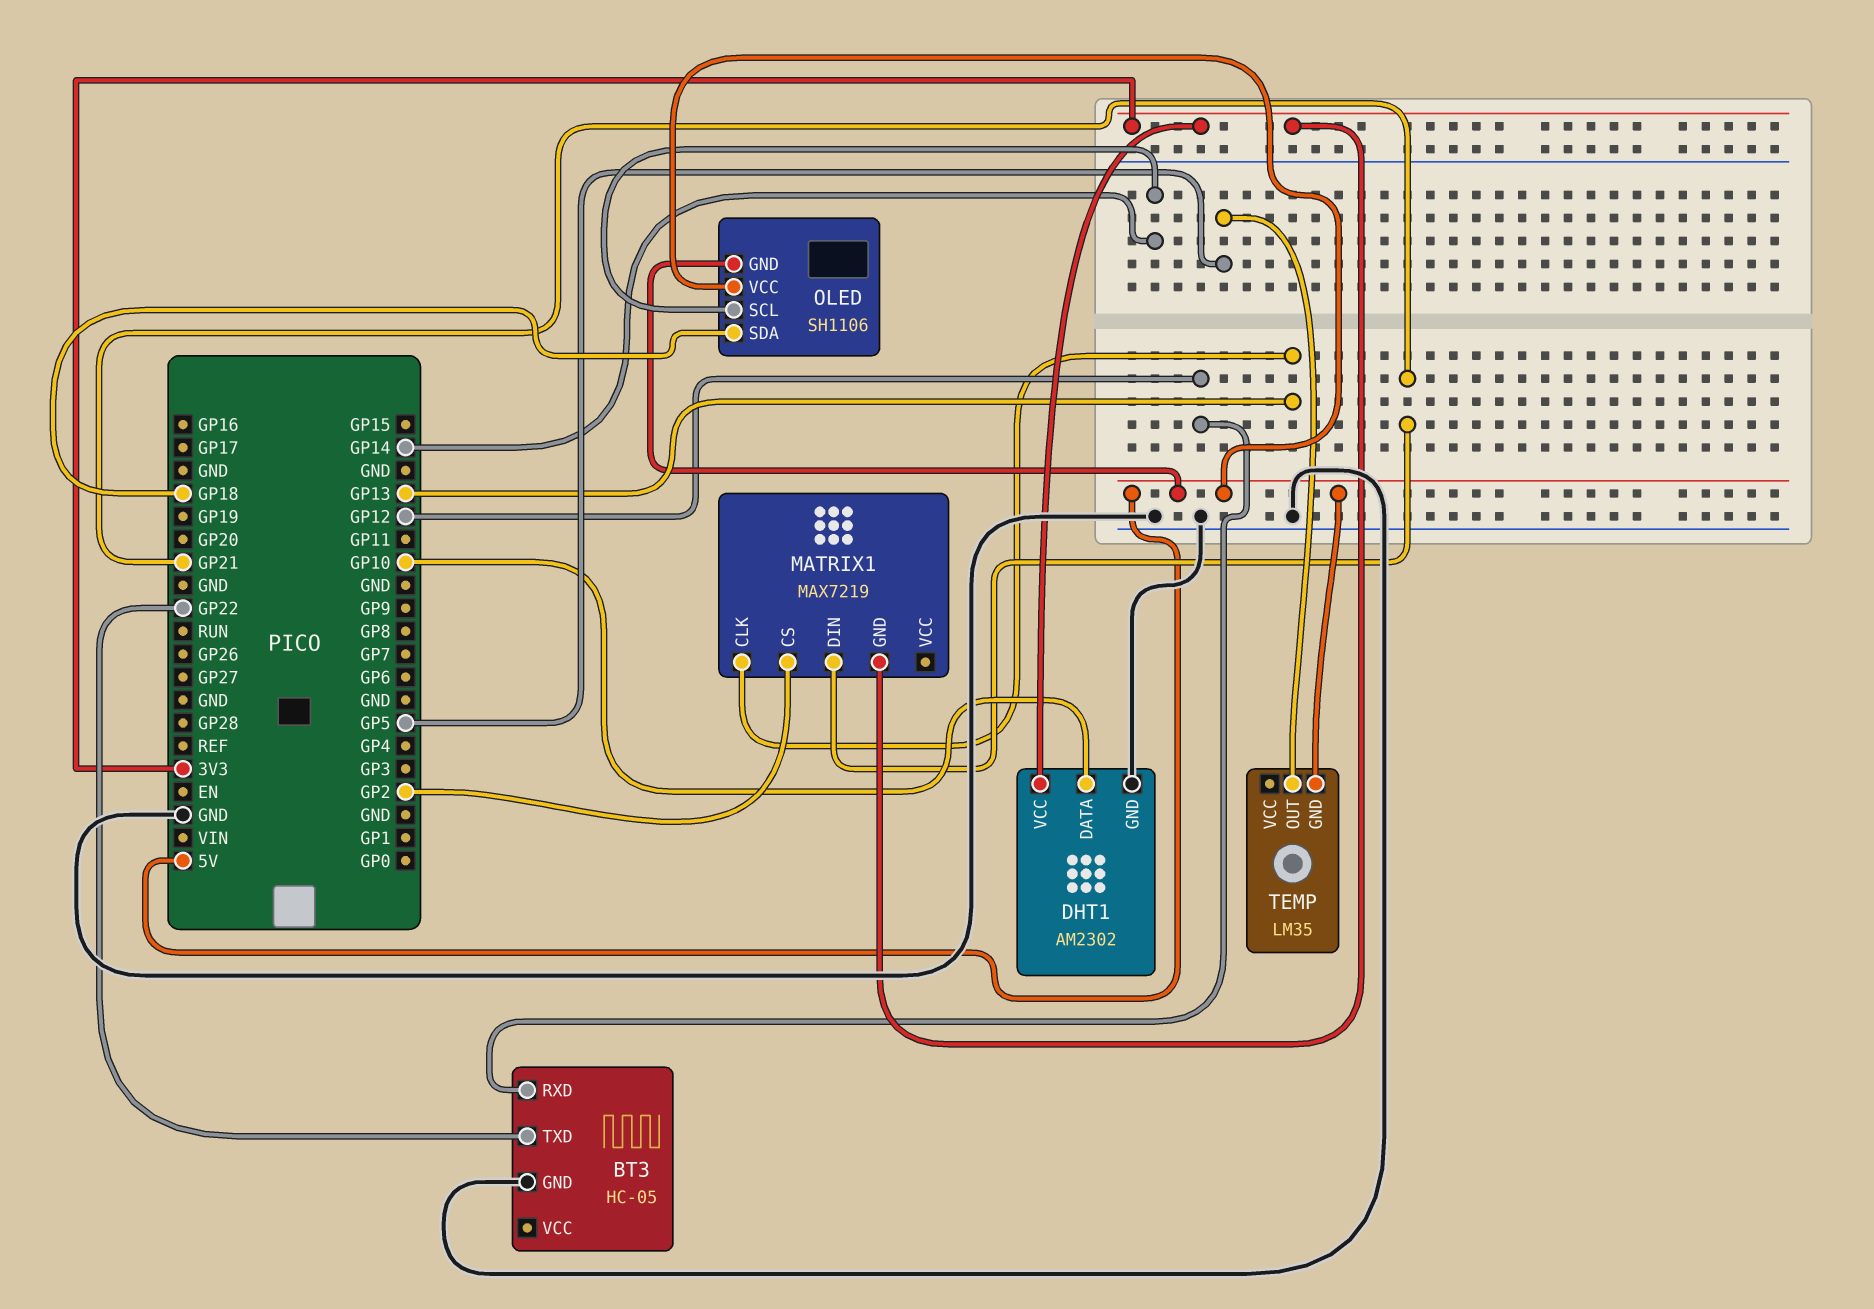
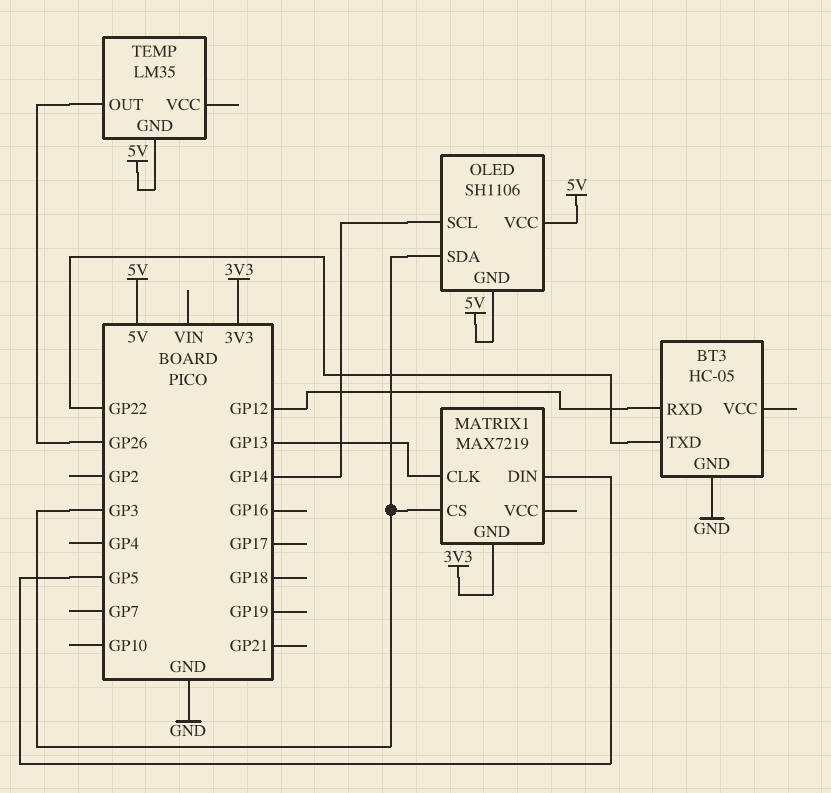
DHT1: AM2302 -> none
DHT1 pin DATA: GP10 -> none
DHT1 pin GND: GND -> none
DHT1 pin VCC: 3V3 -> none
MATRIX1 pin CS: GP2 -> GP3
MATRIX1 pin DIN: GP21 -> GP5
OLED pin SDA: GP18 -> GP3
TEMP pin OUT: GP5 -> GP26

